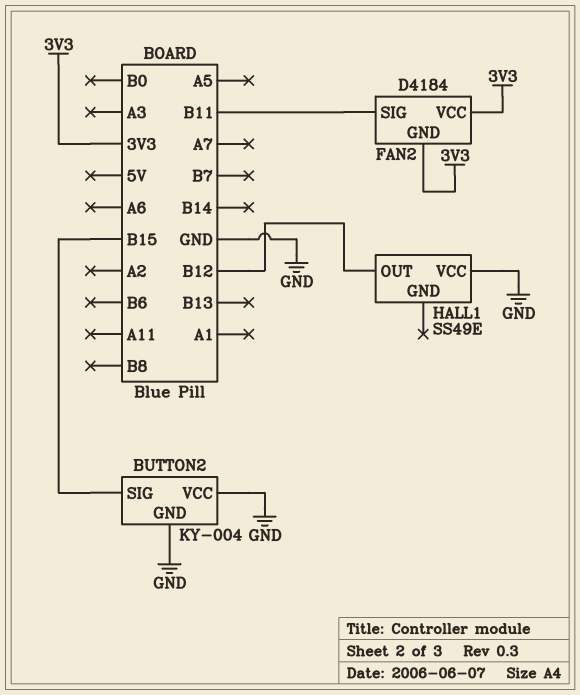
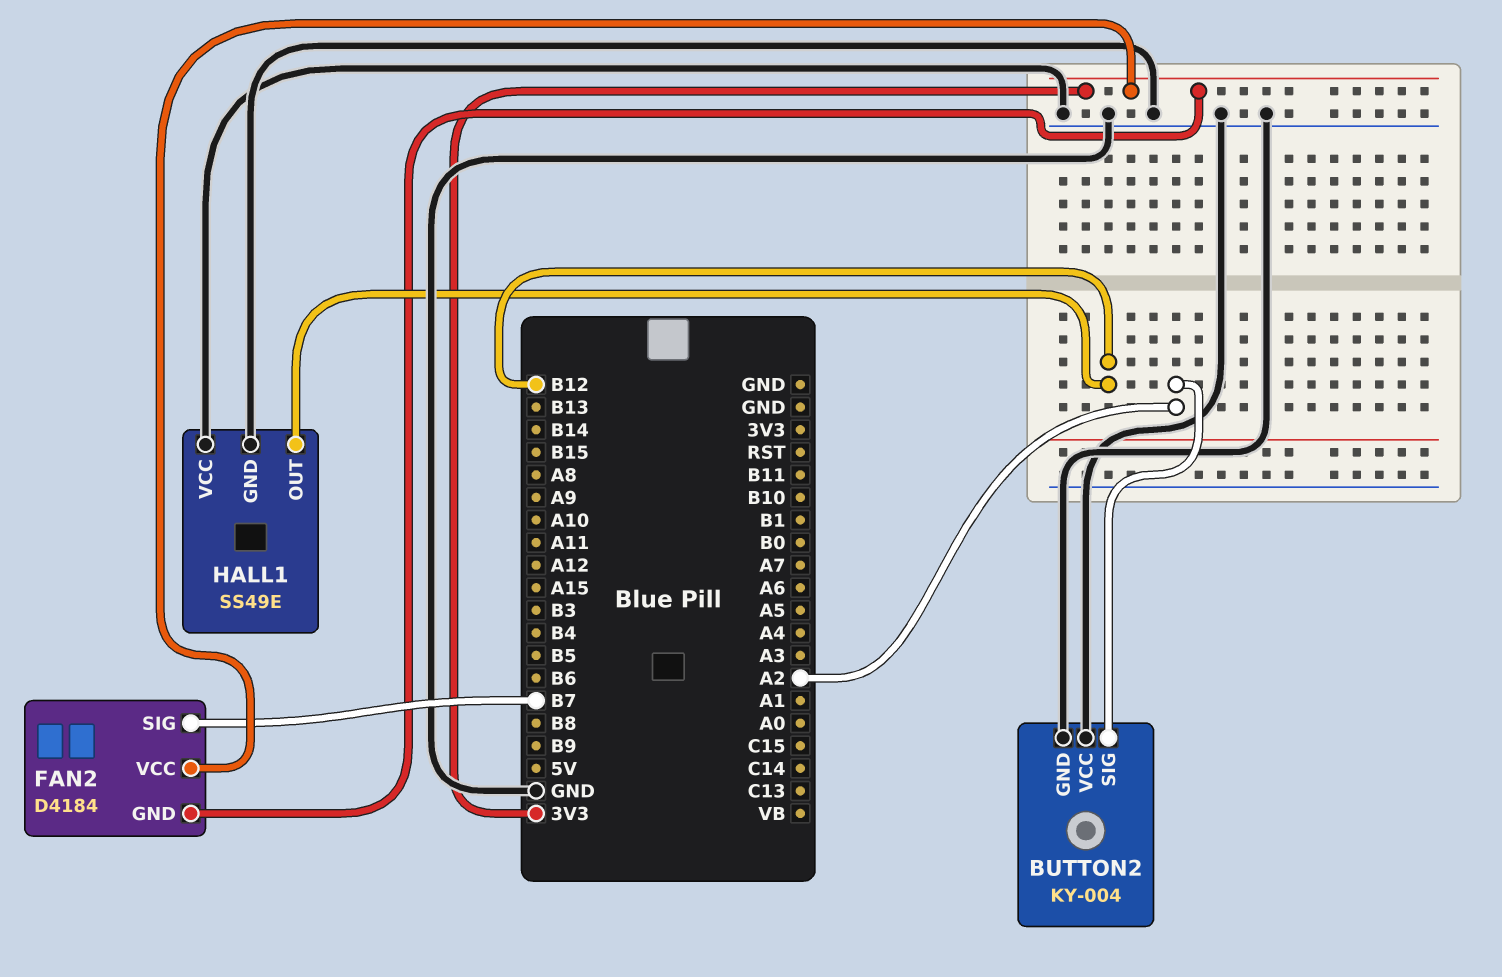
BUTTON2 pin SIG: B15 -> A2
FAN2 pin SIG: B11 -> B7
HALL1 pin GND: none -> GND

